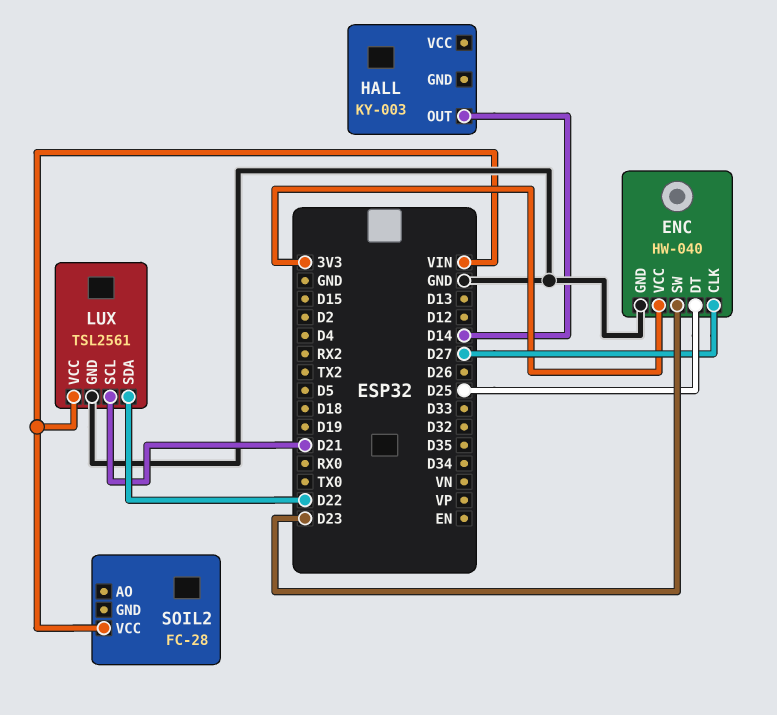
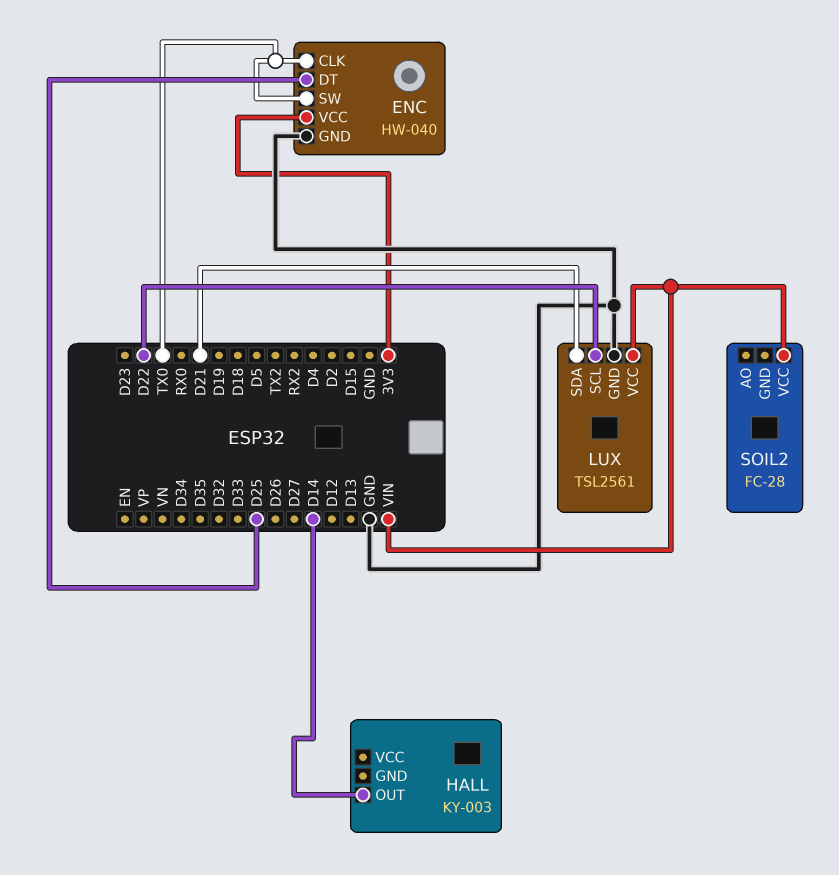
ENC pin CLK: D27 -> TX0
ENC pin SW: D23 -> TX0
LUX pin SCL: D21 -> D22
LUX pin SDA: D22 -> D21

